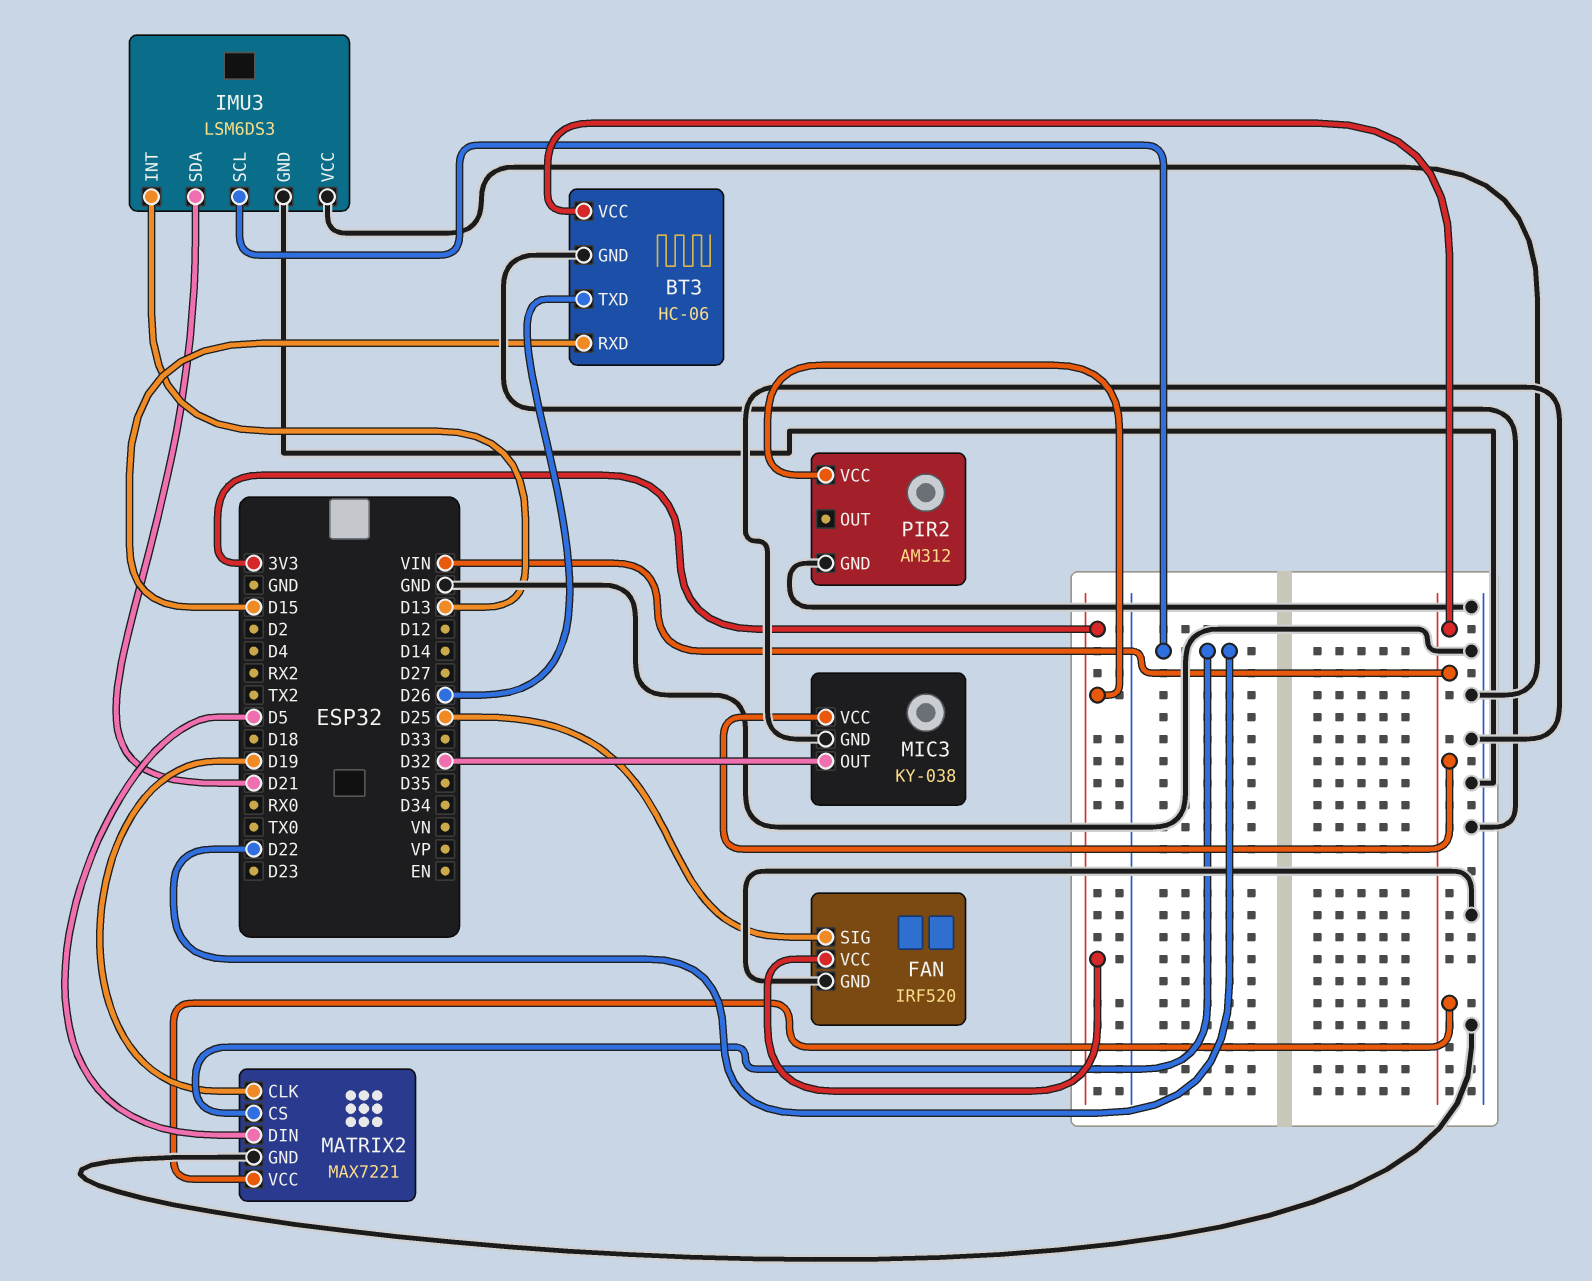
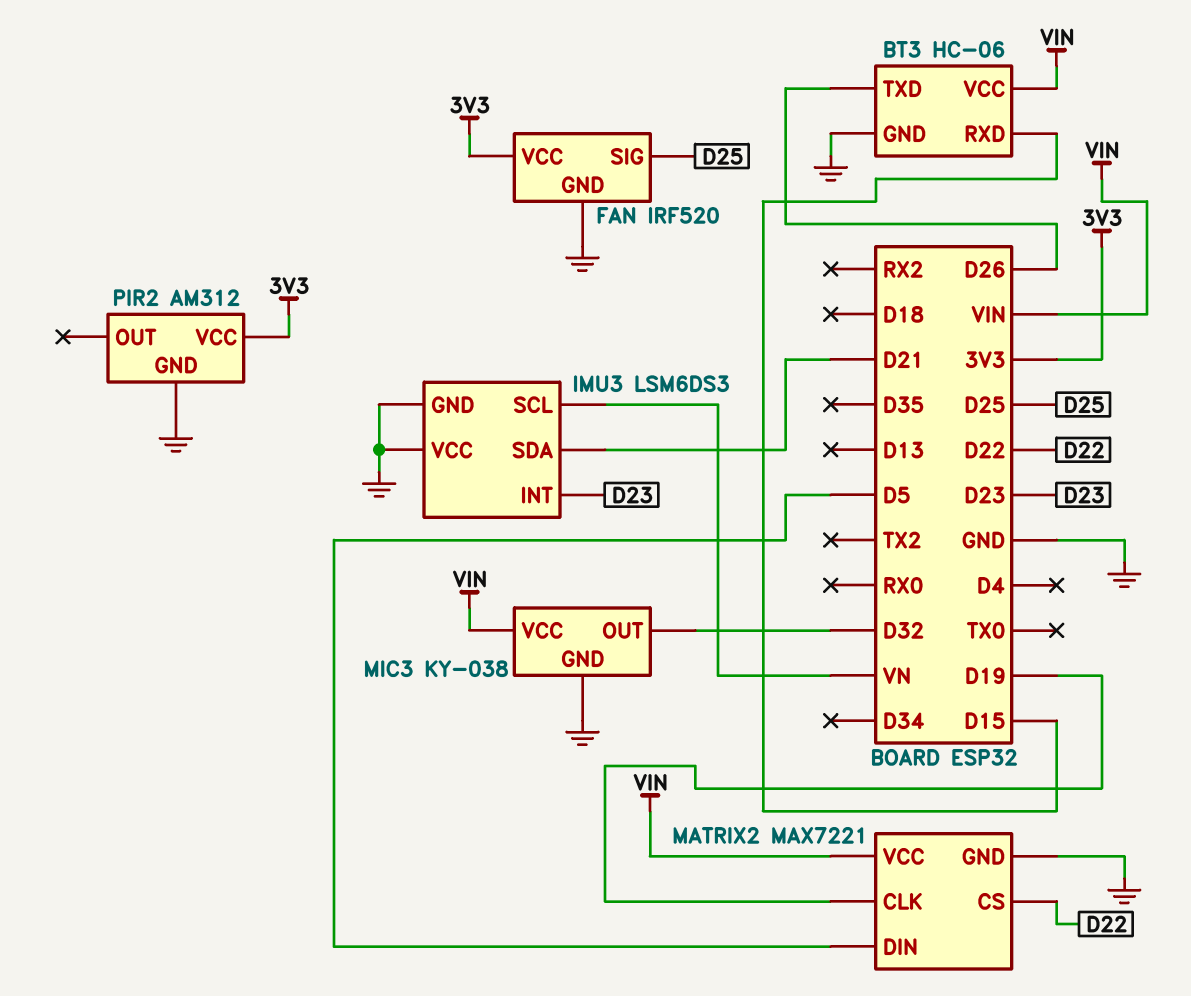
IMU3 pin INT: D13 -> D23
IMU3 pin SCL: D22 -> VN

